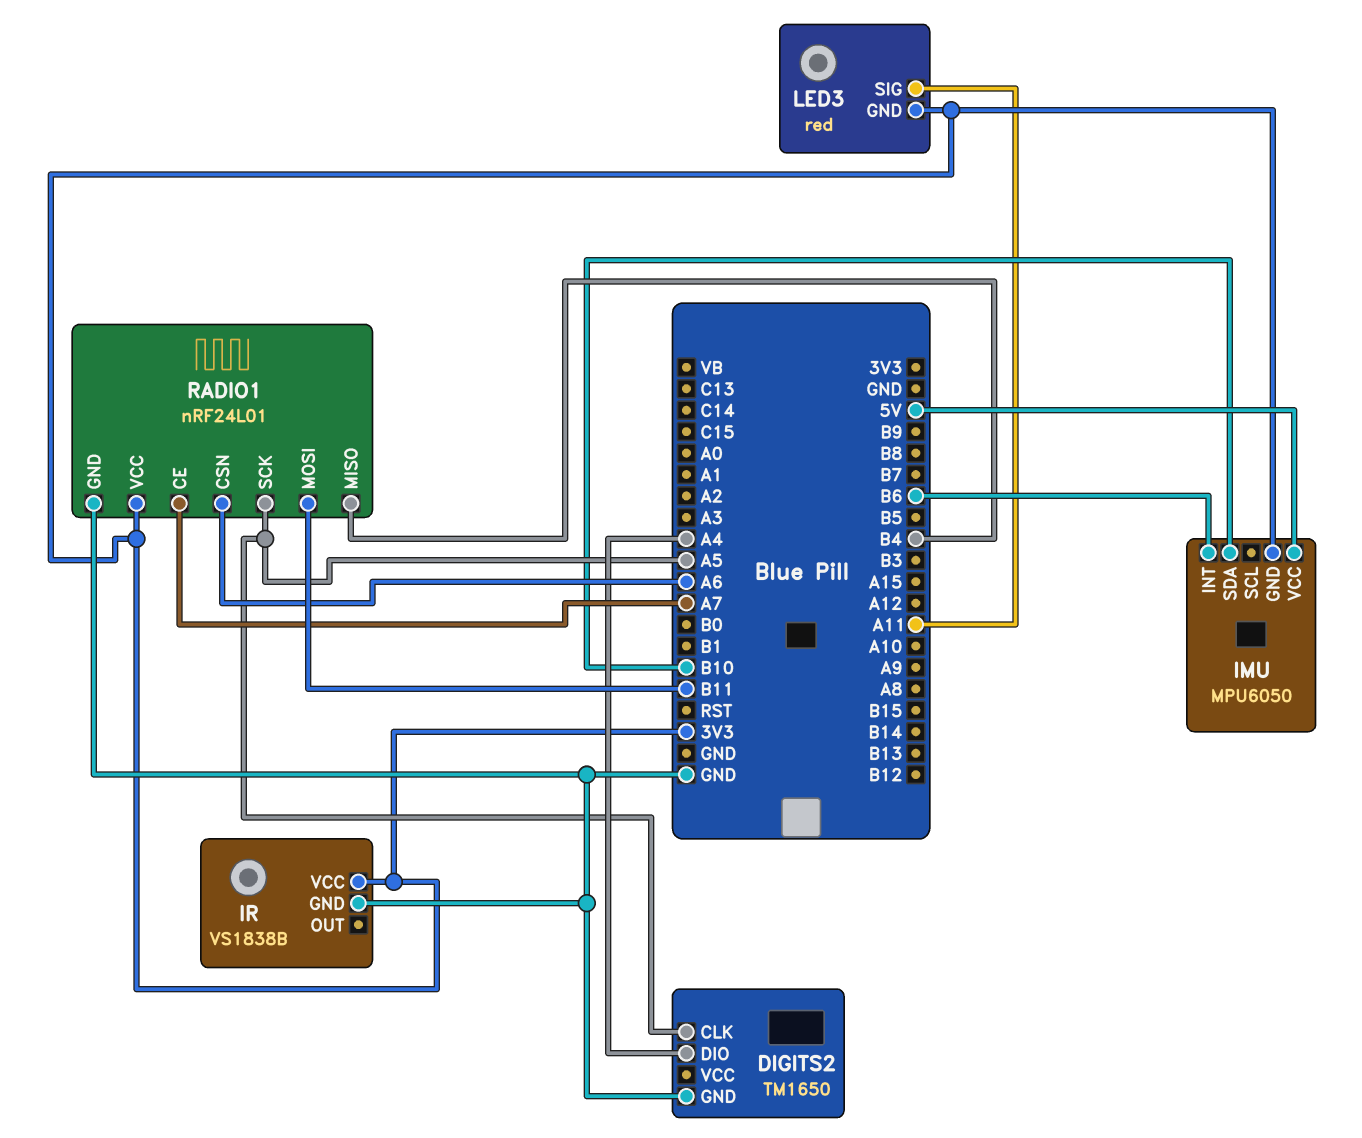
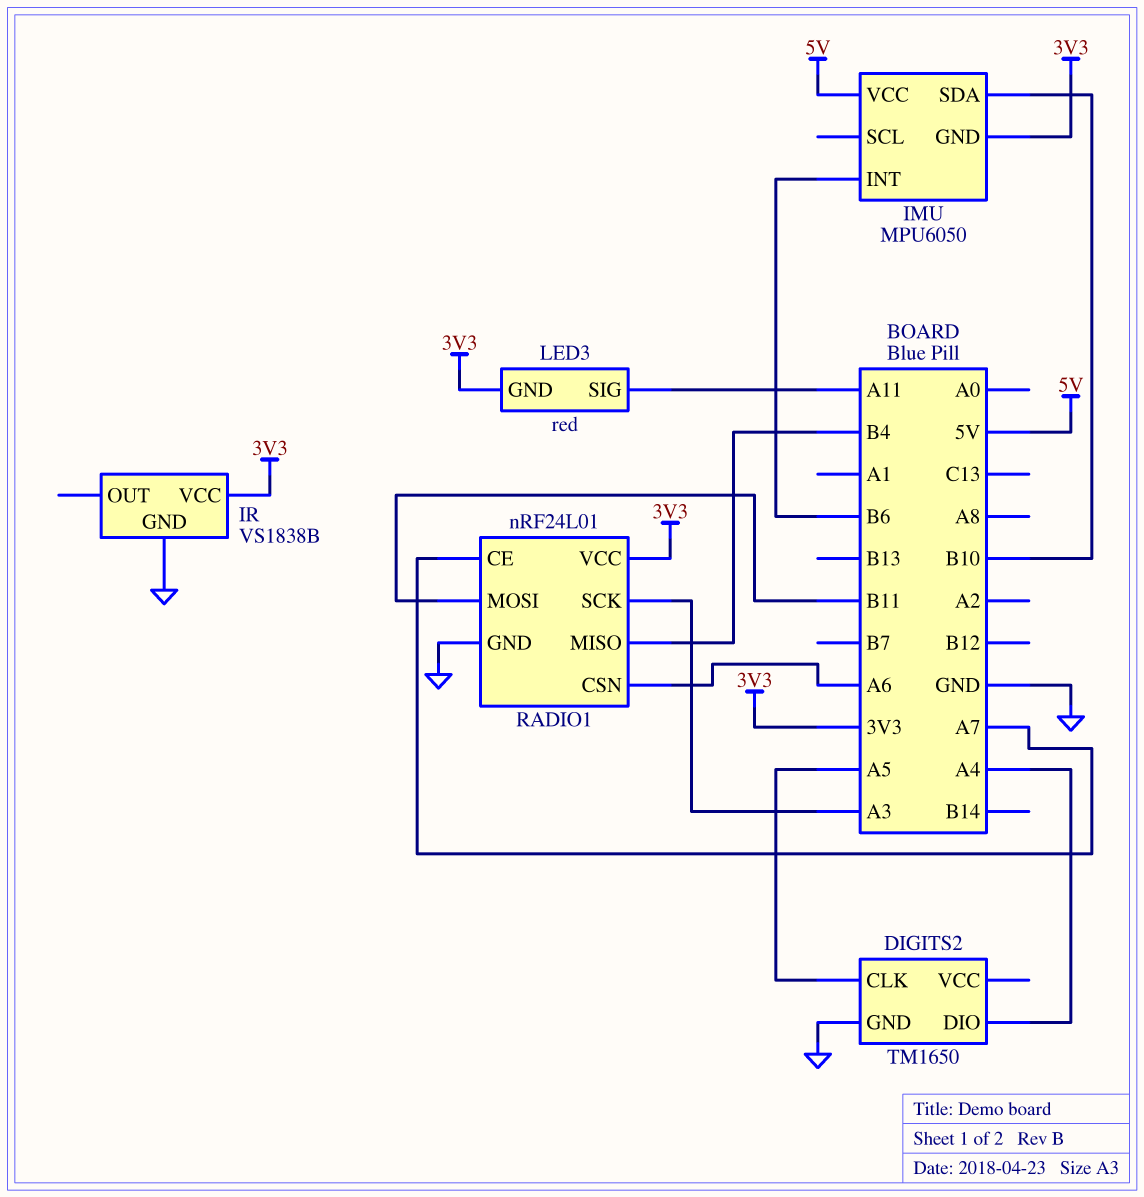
RADIO1 pin SCK: A5 -> A3

